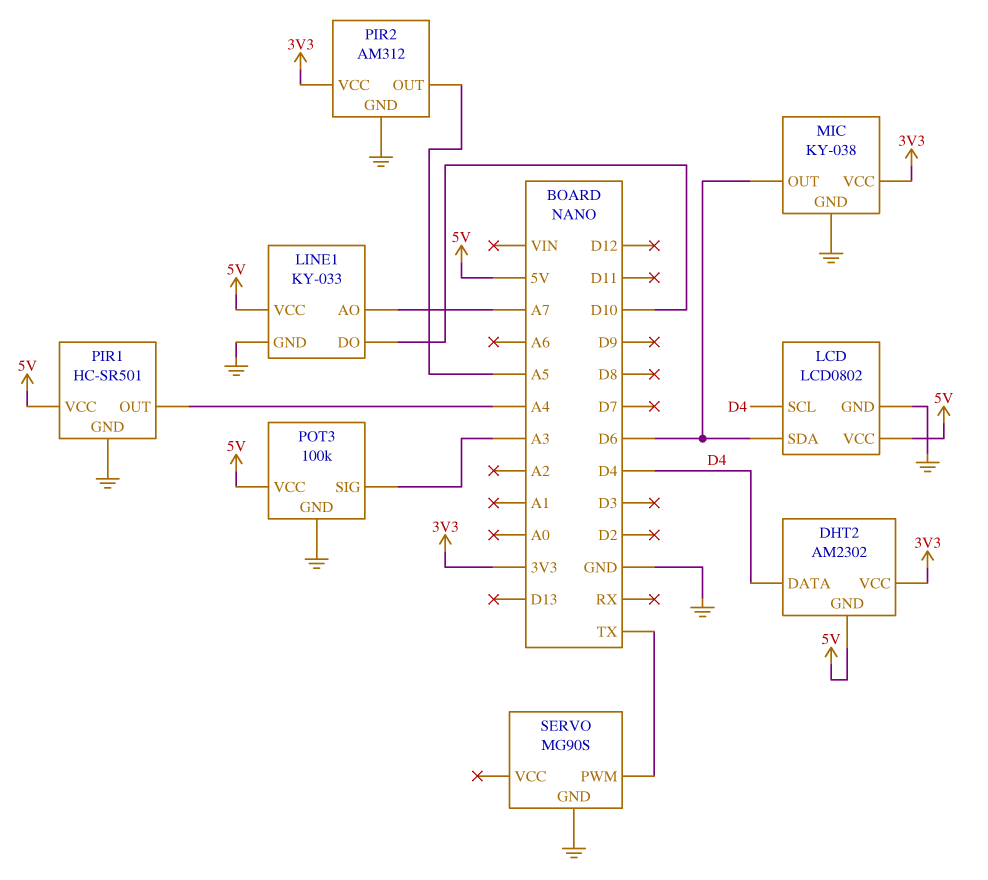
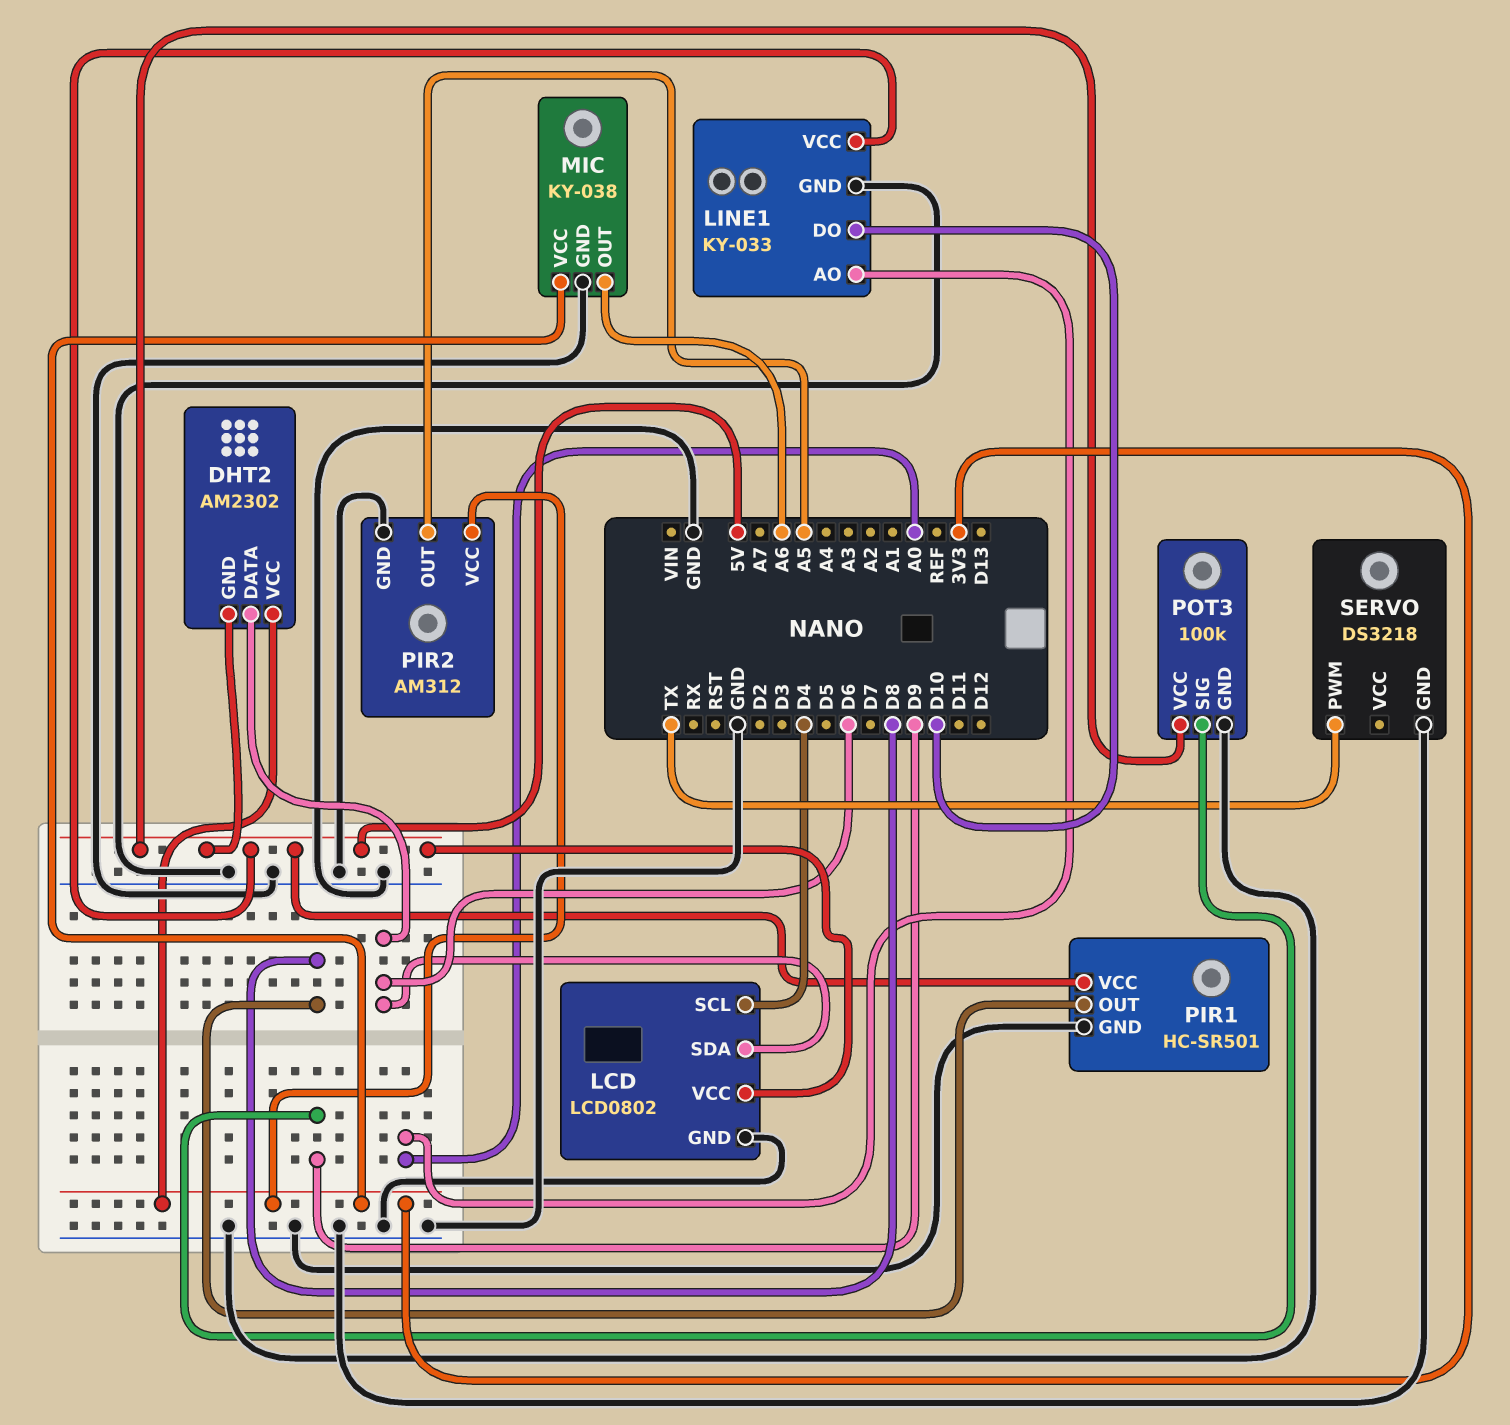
DHT2 pin DATA: D4 -> D6
LINE1 pin AO: A7 -> A0
MIC pin OUT: D6 -> A6
PIR1 pin OUT: A4 -> D8
POT3 pin SIG: A3 -> D9
SERVO: MG90S -> DS3218

